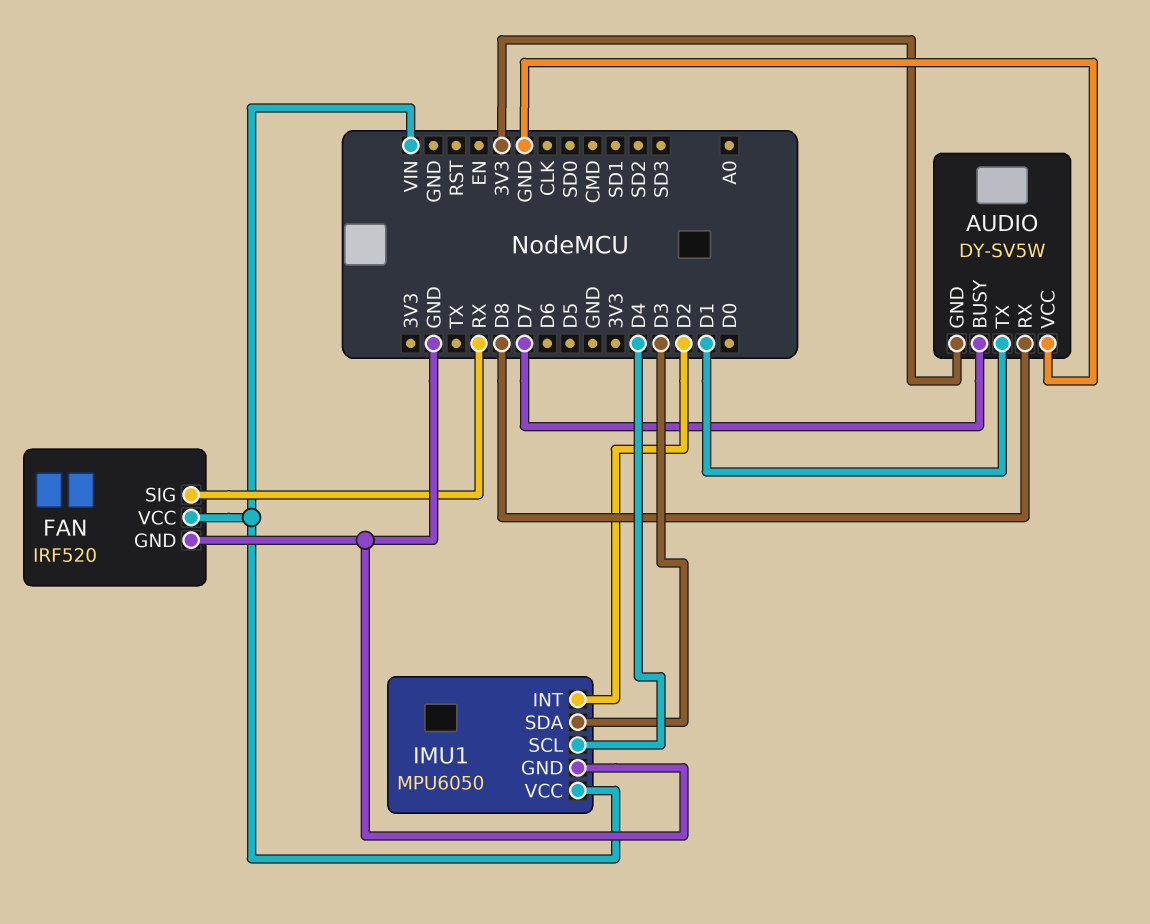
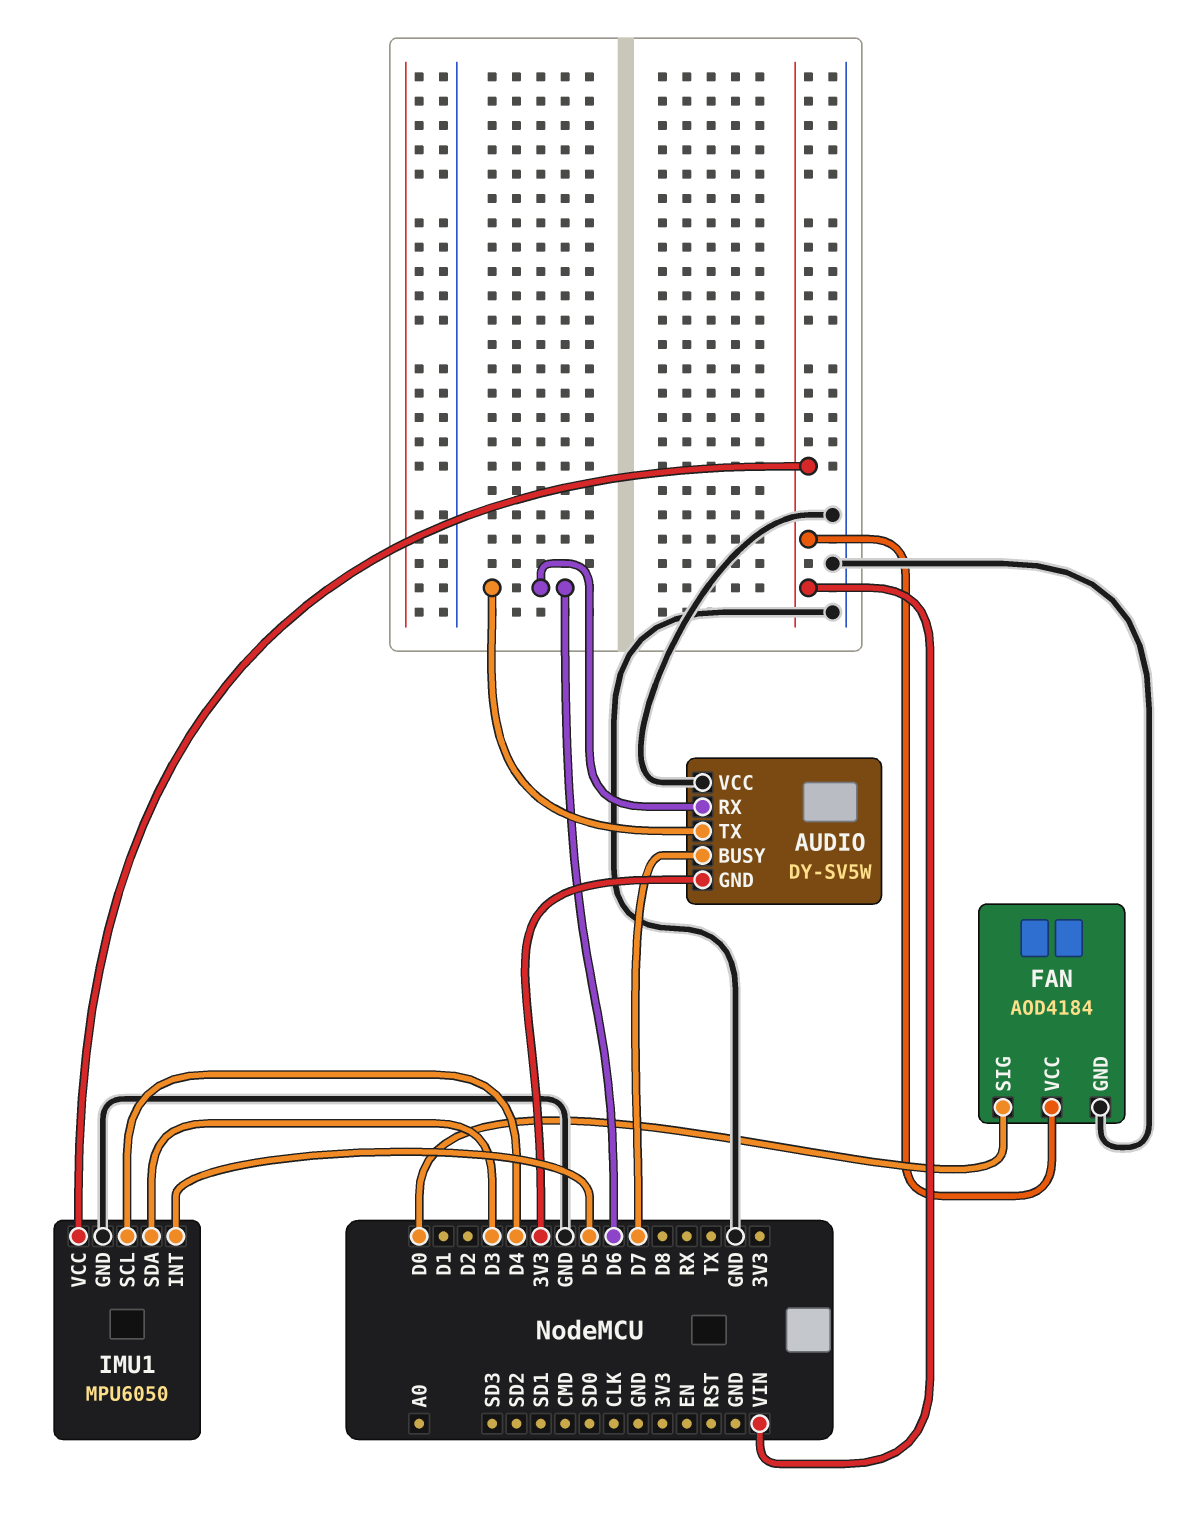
AUDIO pin RX: D8 -> D6
AUDIO pin TX: D1 -> D6
FAN: IRF520 -> AOD4184
FAN pin SIG: RX -> D0
IMU1 pin INT: D2 -> D5

